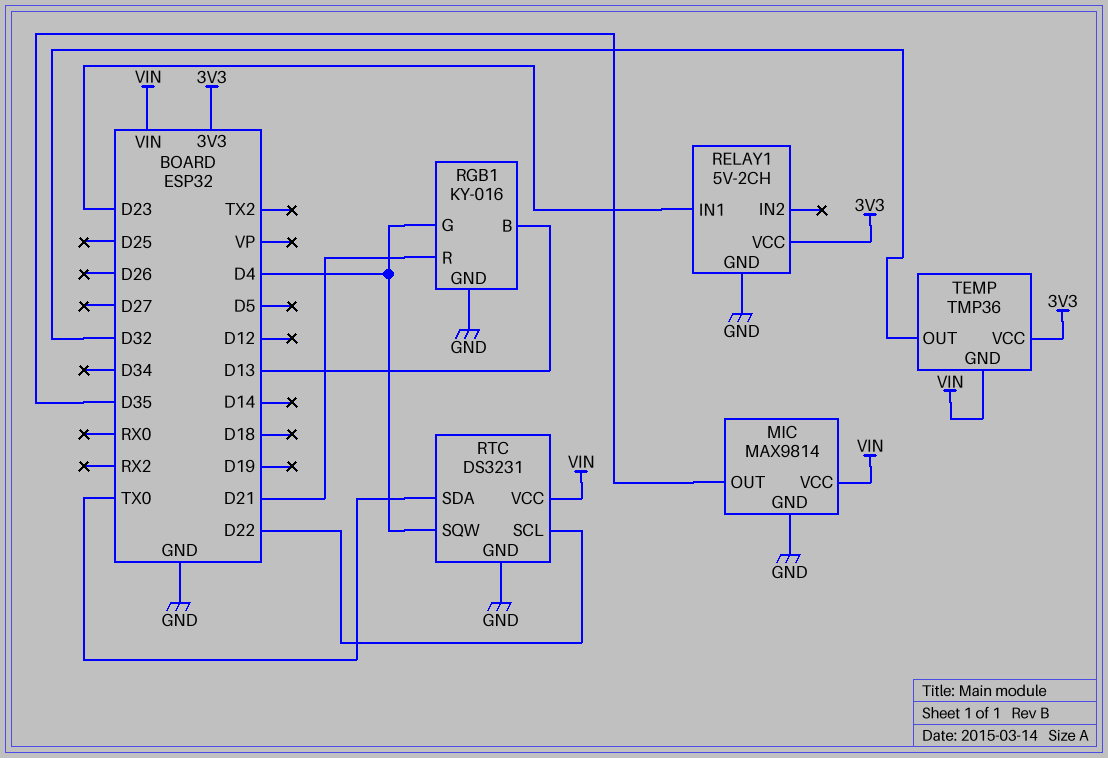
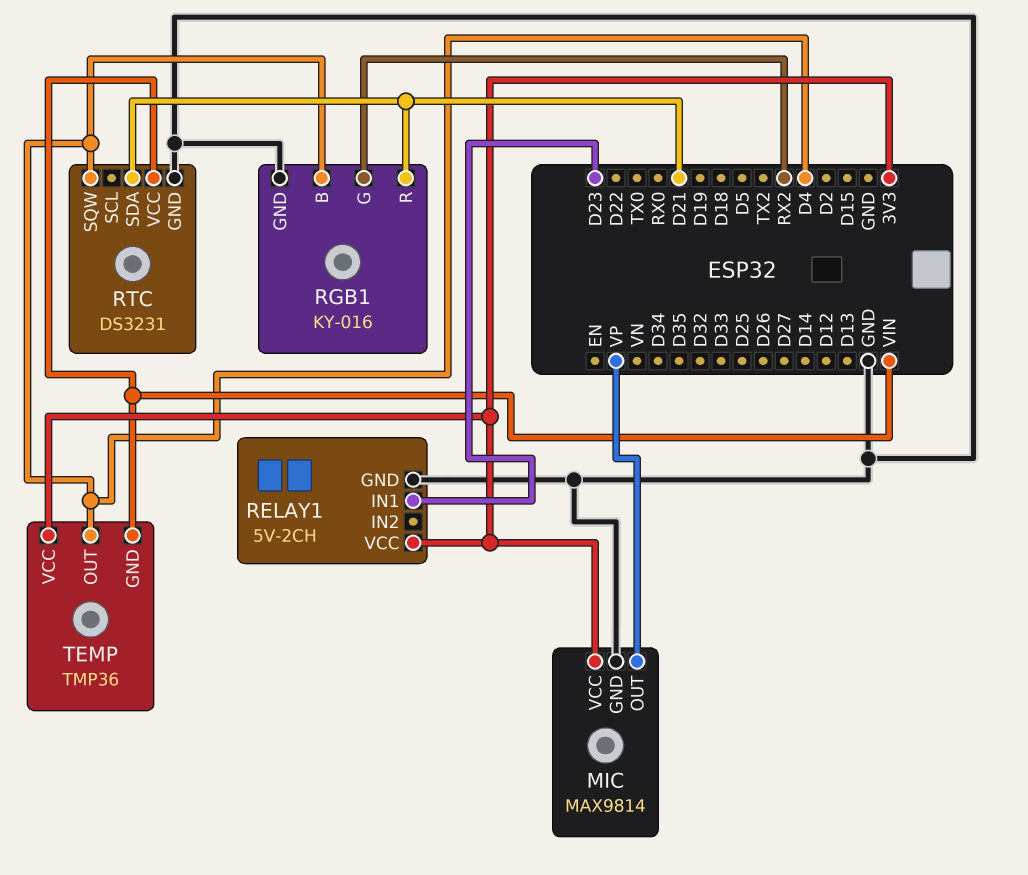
MIC pin OUT: D35 -> VP
MIC pin VCC: VIN -> 3V3
RGB1 pin B: D13 -> D4
RGB1 pin G: D4 -> RX2
RTC pin SCL: D22 -> none
RTC pin SDA: TX0 -> D21
TEMP pin OUT: D32 -> D4

